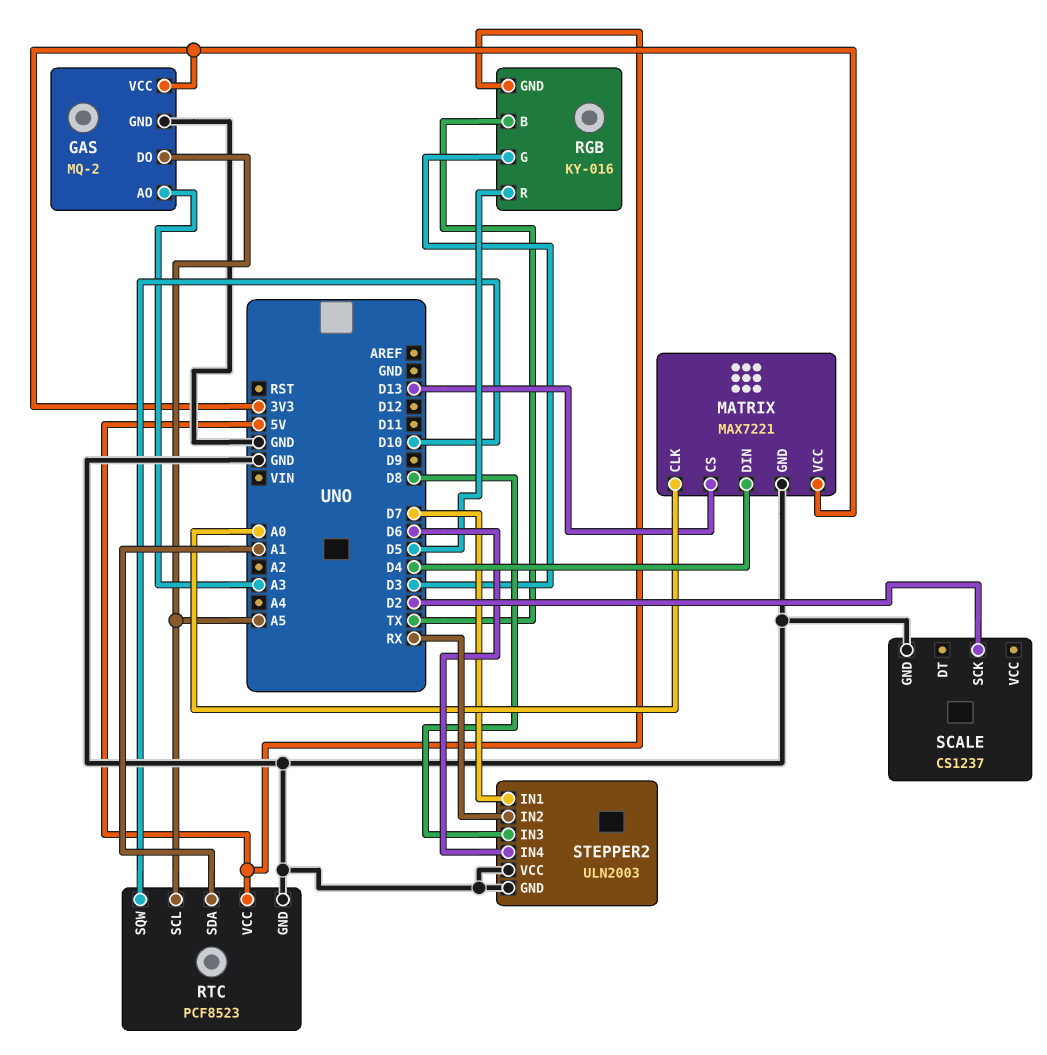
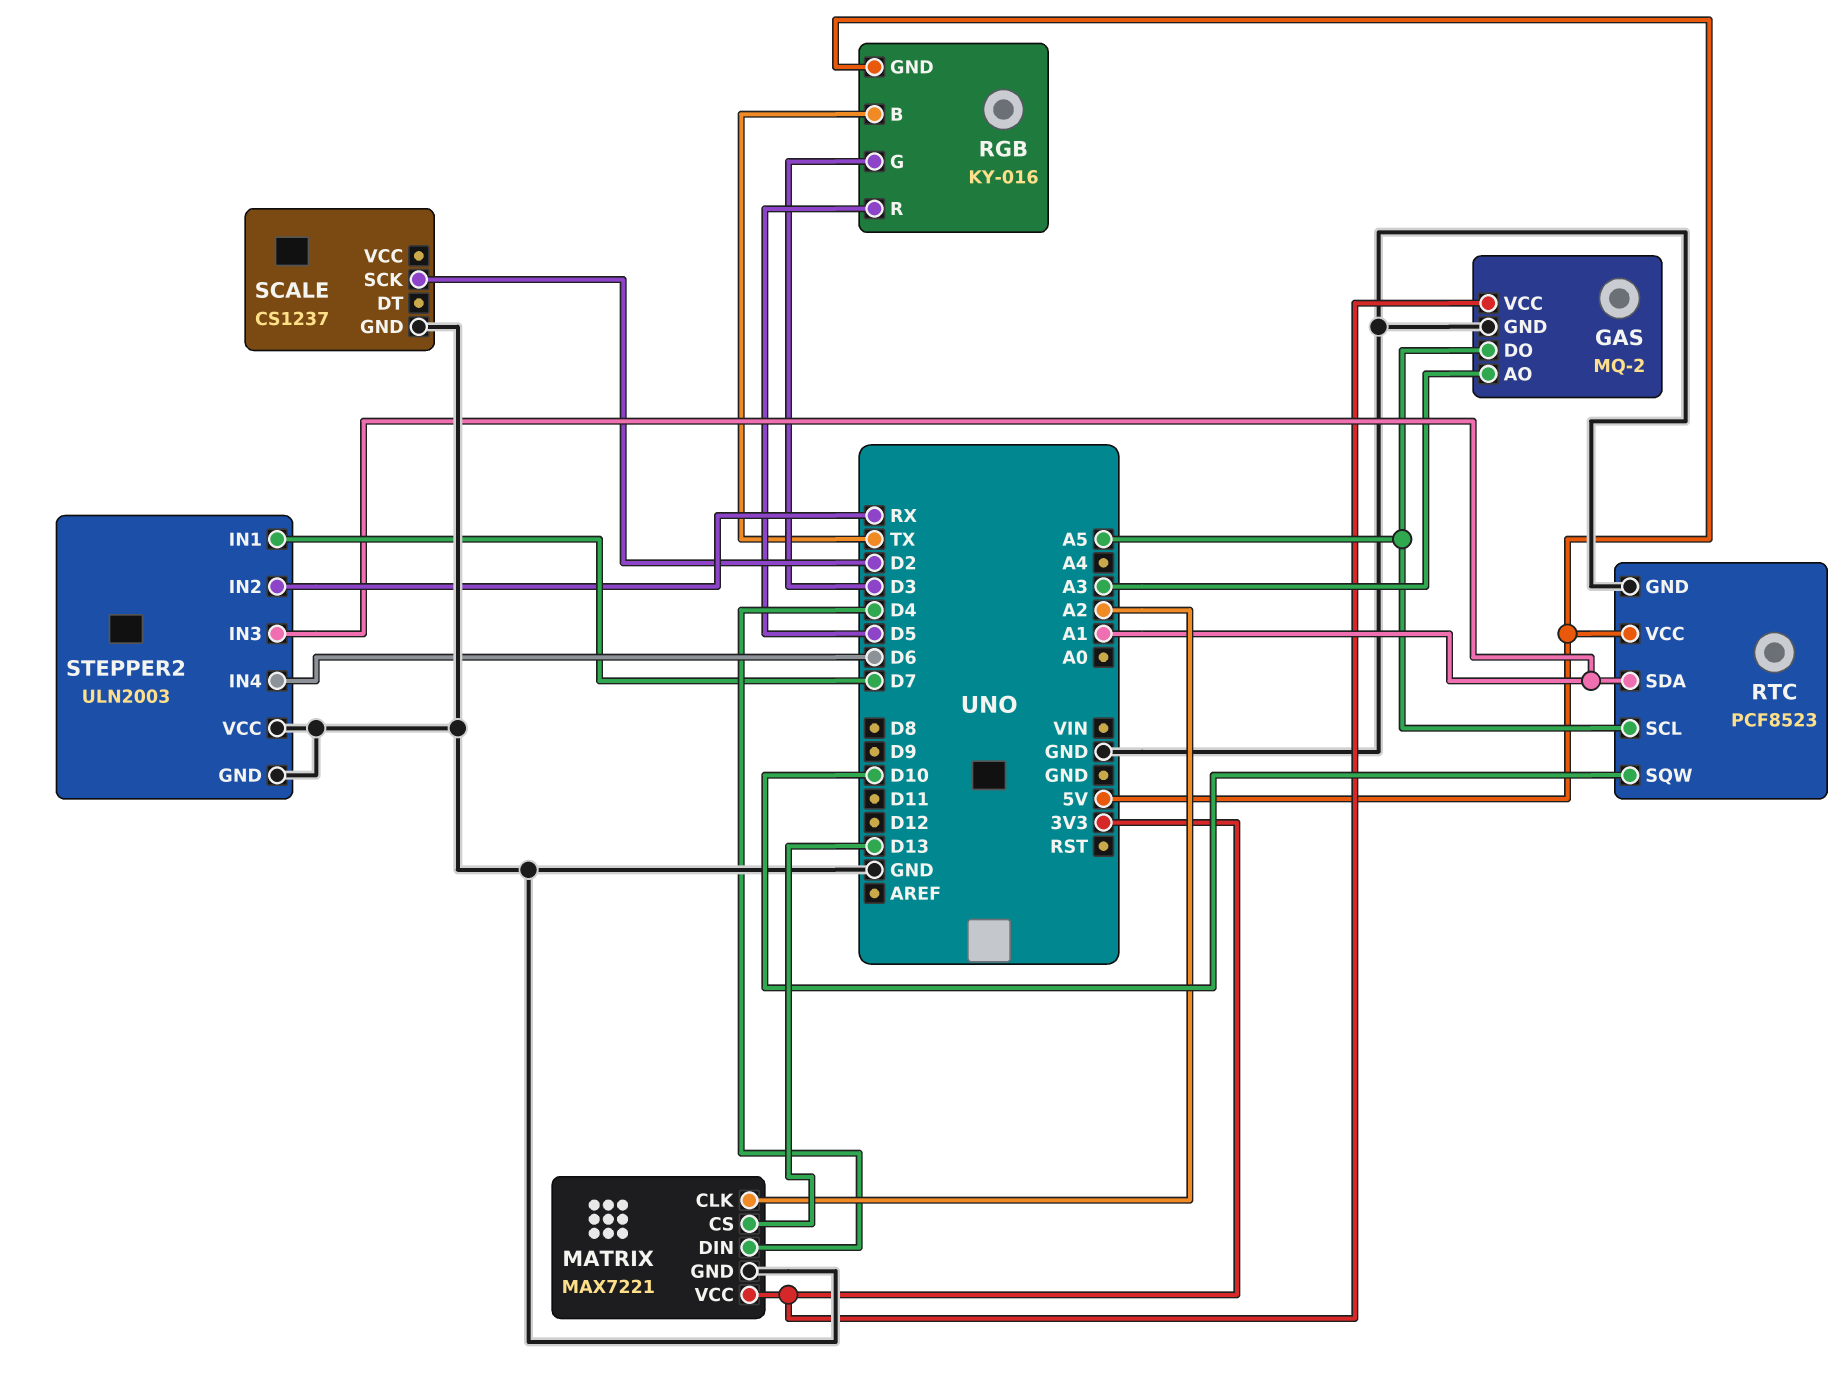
MATRIX pin CLK: A0 -> A2
STEPPER2 pin IN3: D8 -> A1

